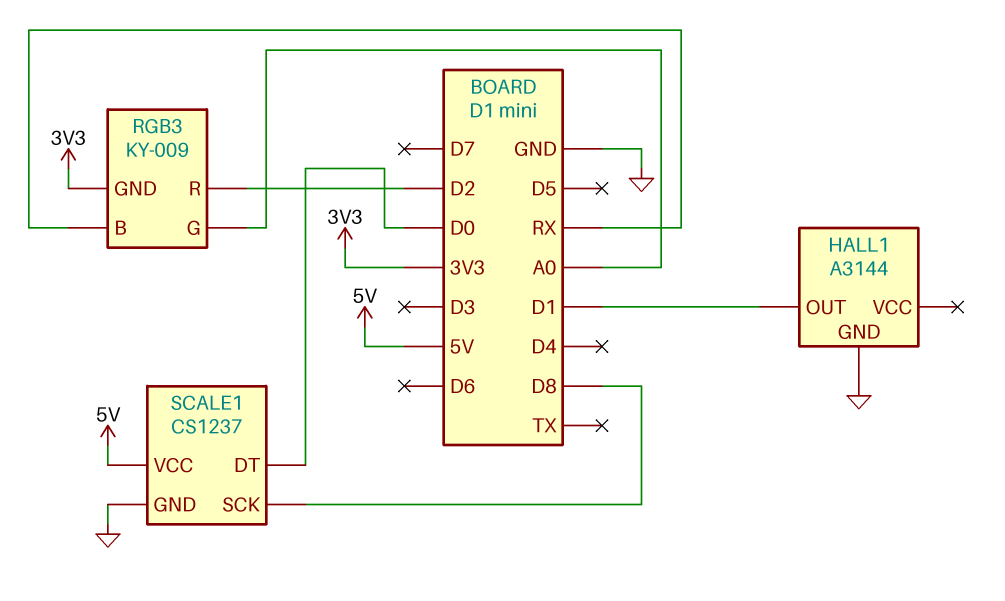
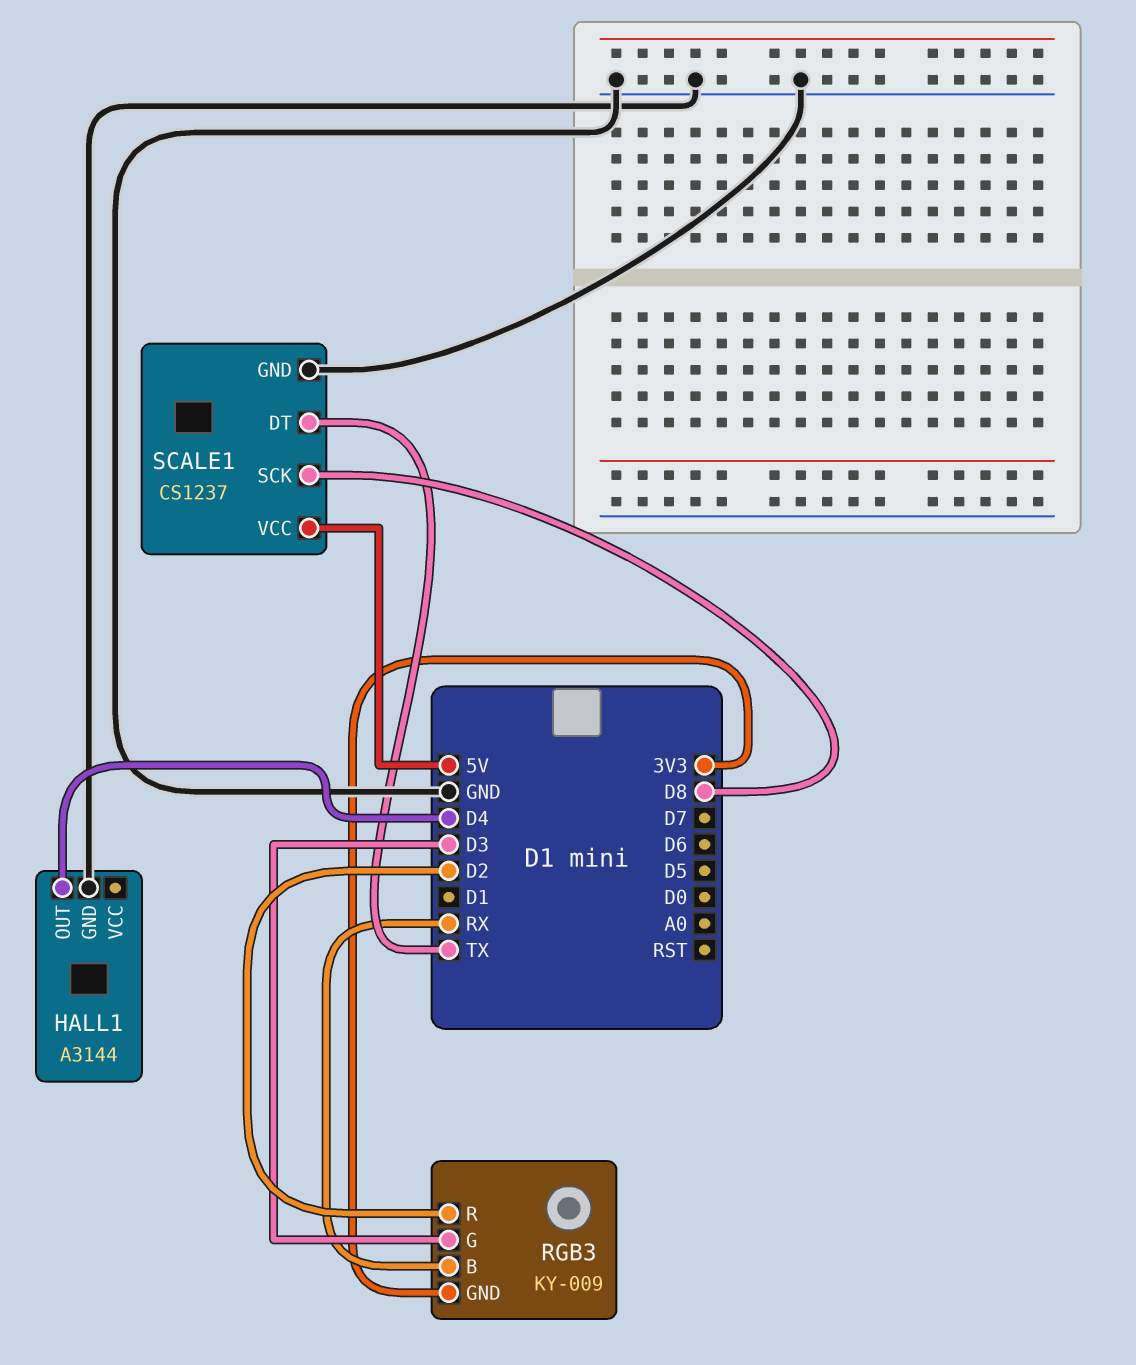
HALL1 pin OUT: D1 -> D4
RGB3 pin G: A0 -> D3
SCALE1 pin DT: D0 -> TX

